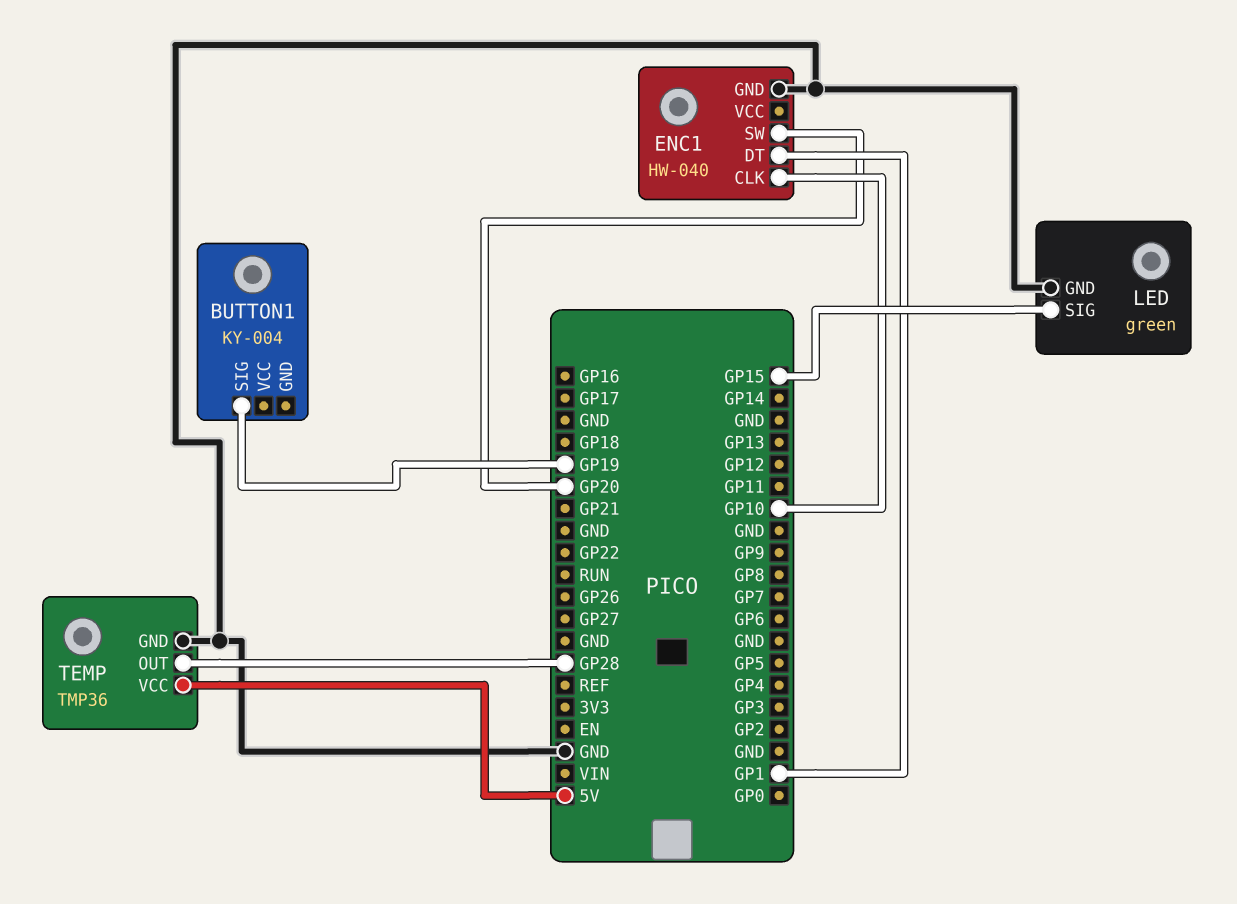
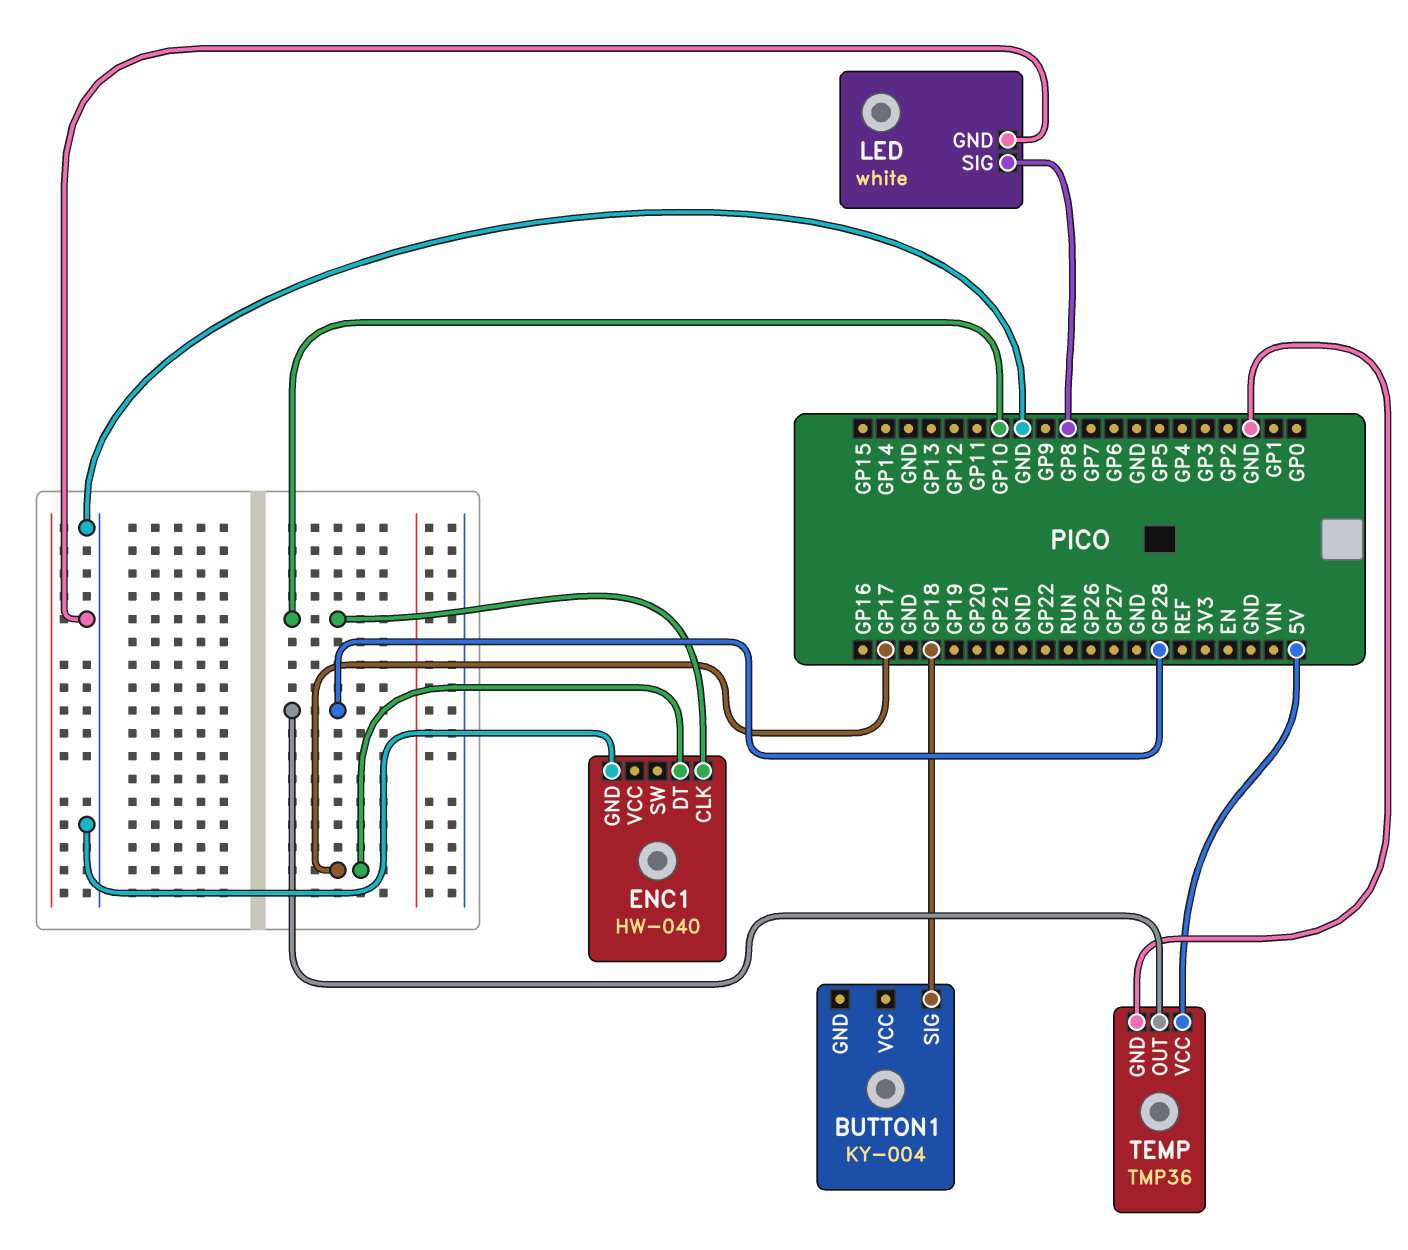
BUTTON1 pin SIG: GP19 -> GP18
ENC1 pin DT: GP1 -> GP17
ENC1 pin SW: GP20 -> none
LED: green -> white
LED pin SIG: GP15 -> GP8

